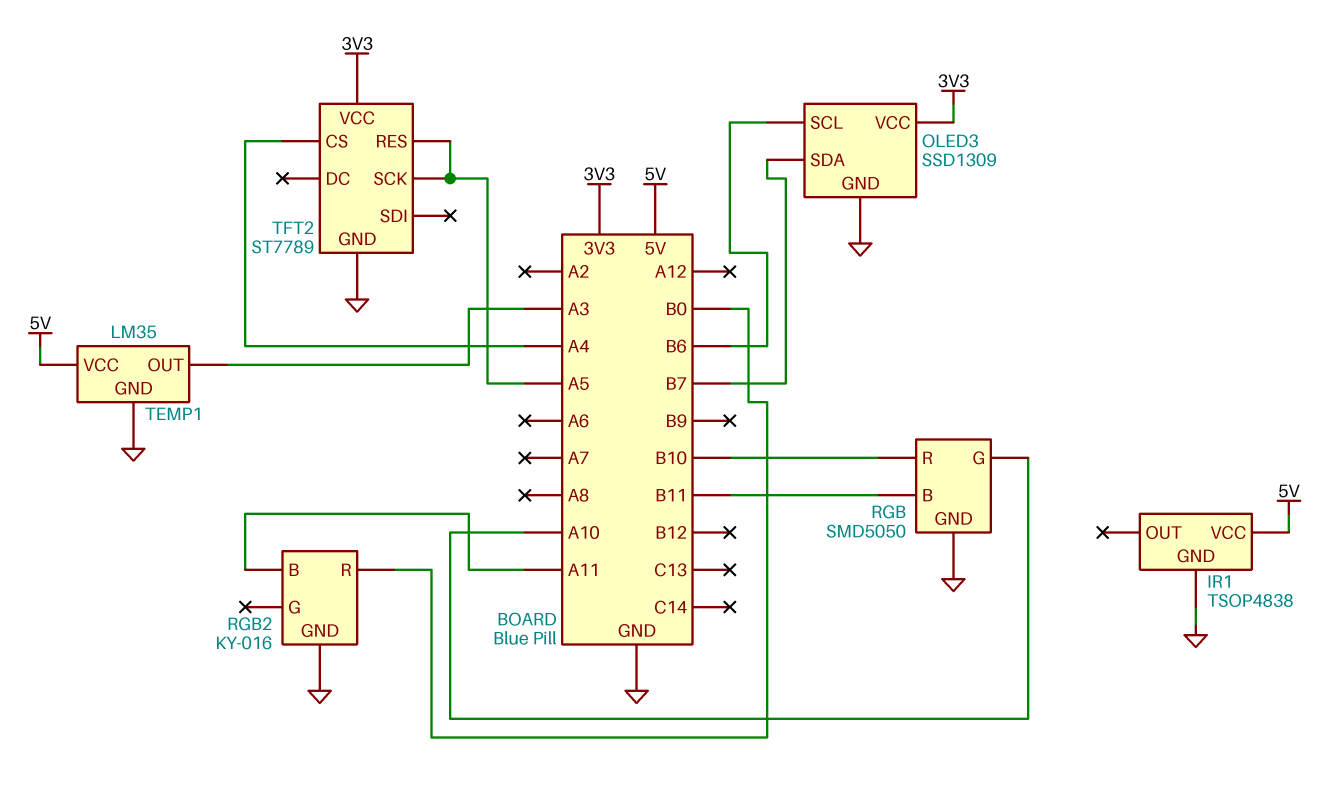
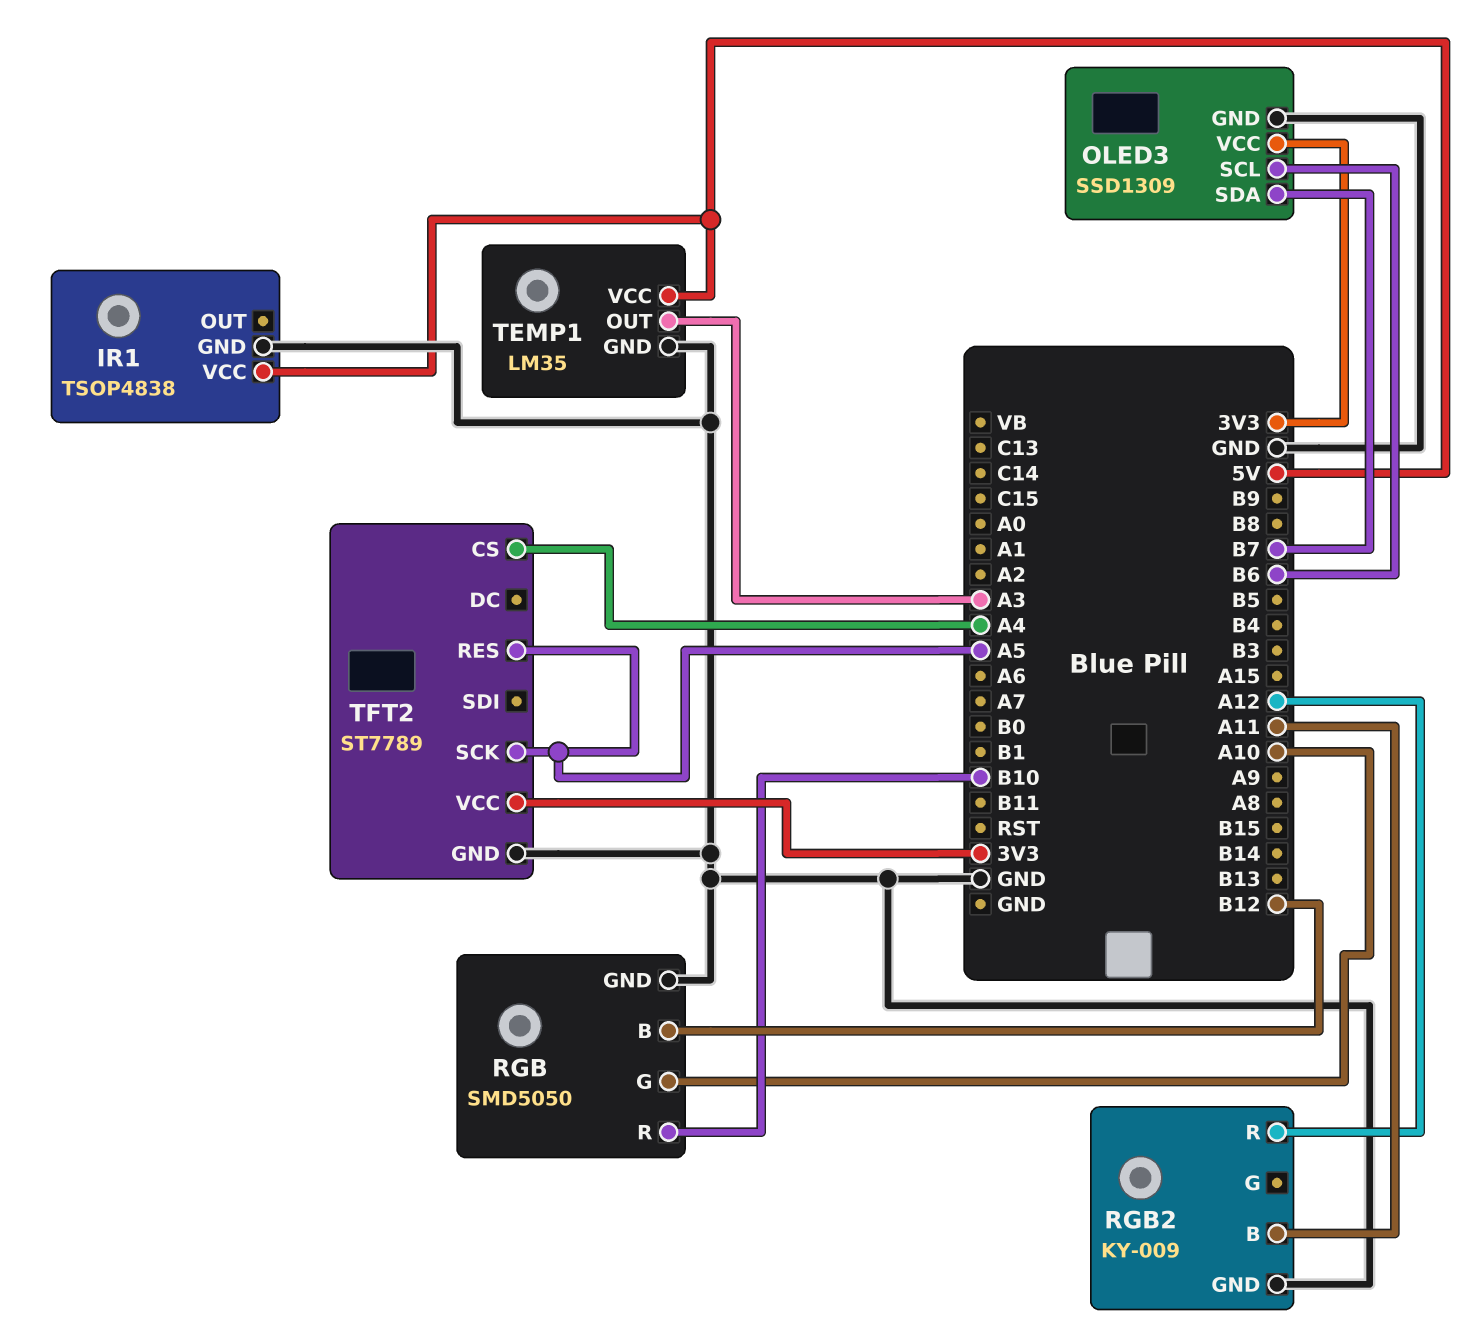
RGB pin B: B11 -> B12
RGB2: KY-016 -> KY-009
RGB2 pin R: B0 -> A12

